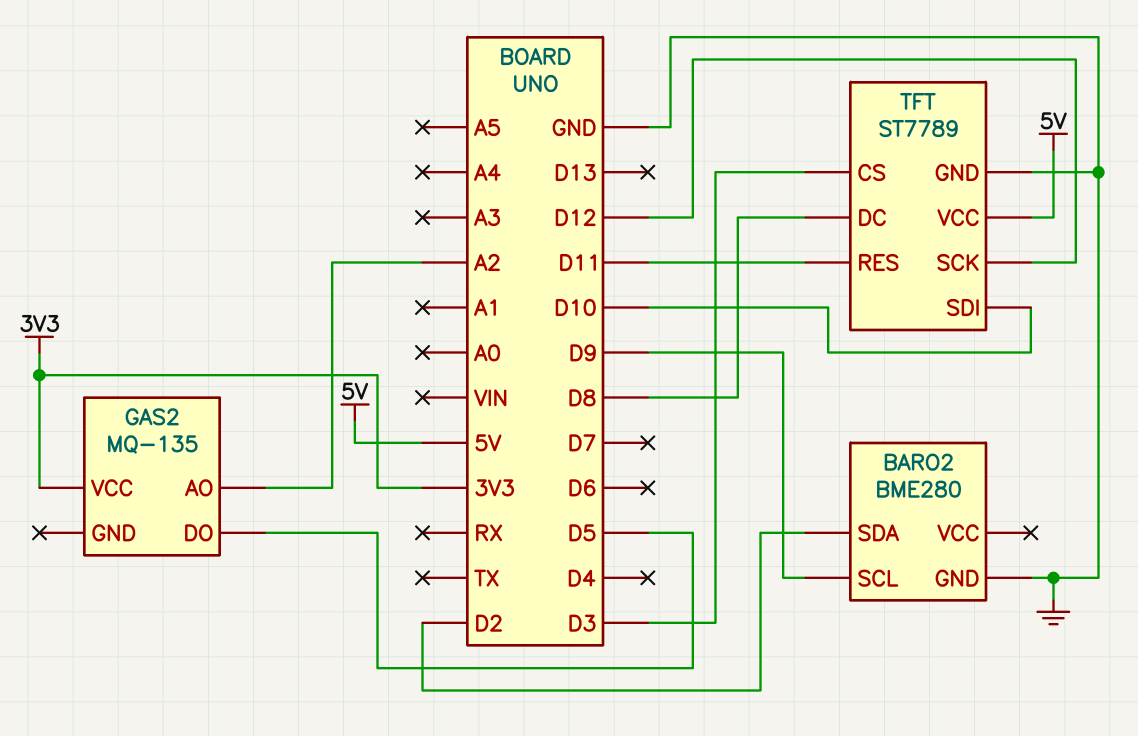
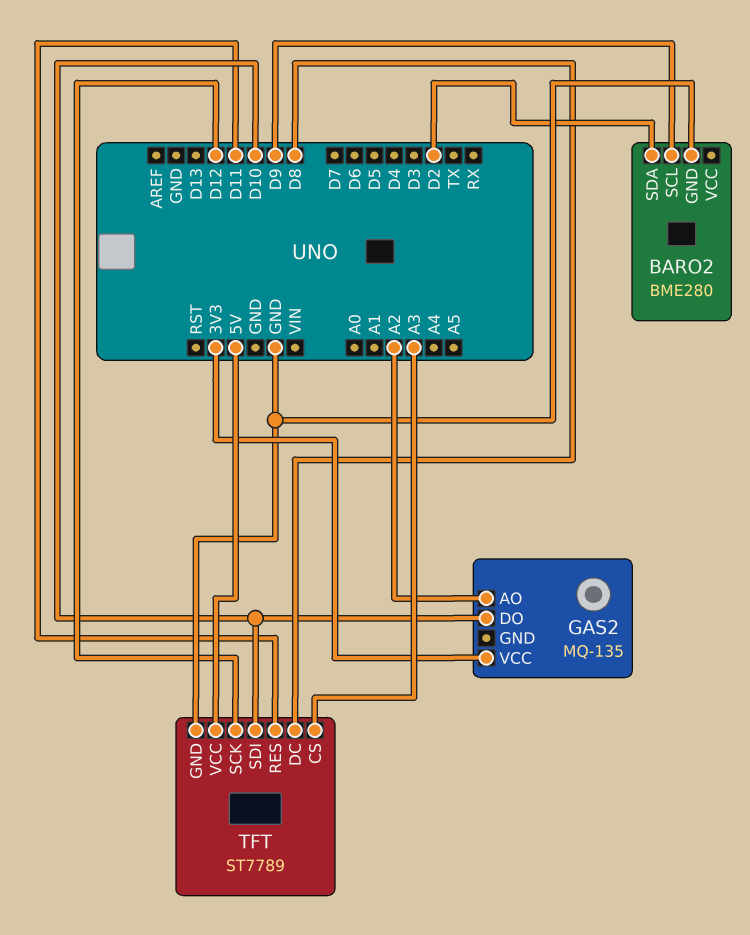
GAS2 pin DO: D5 -> D10
TFT pin CS: D3 -> A3

